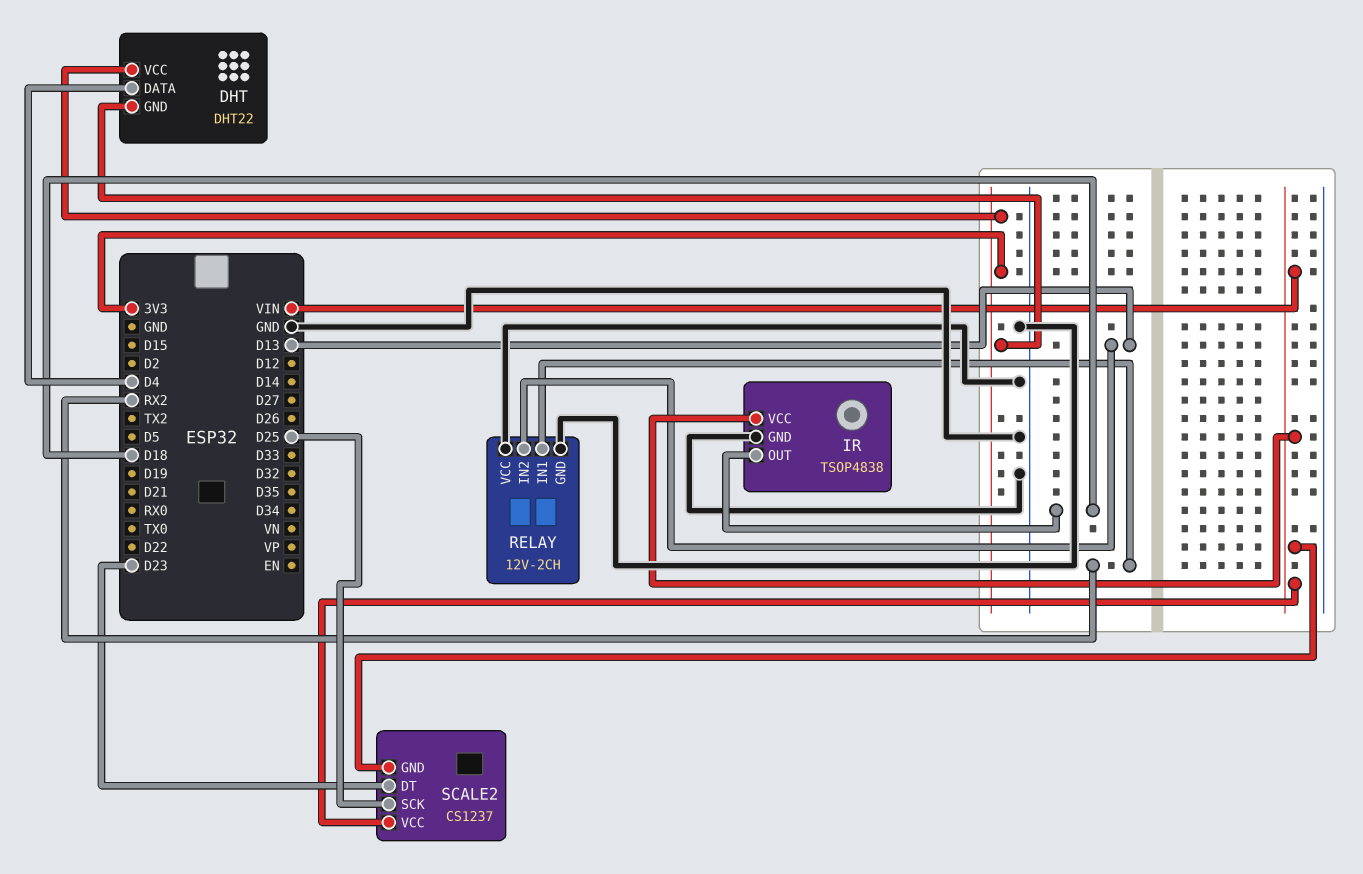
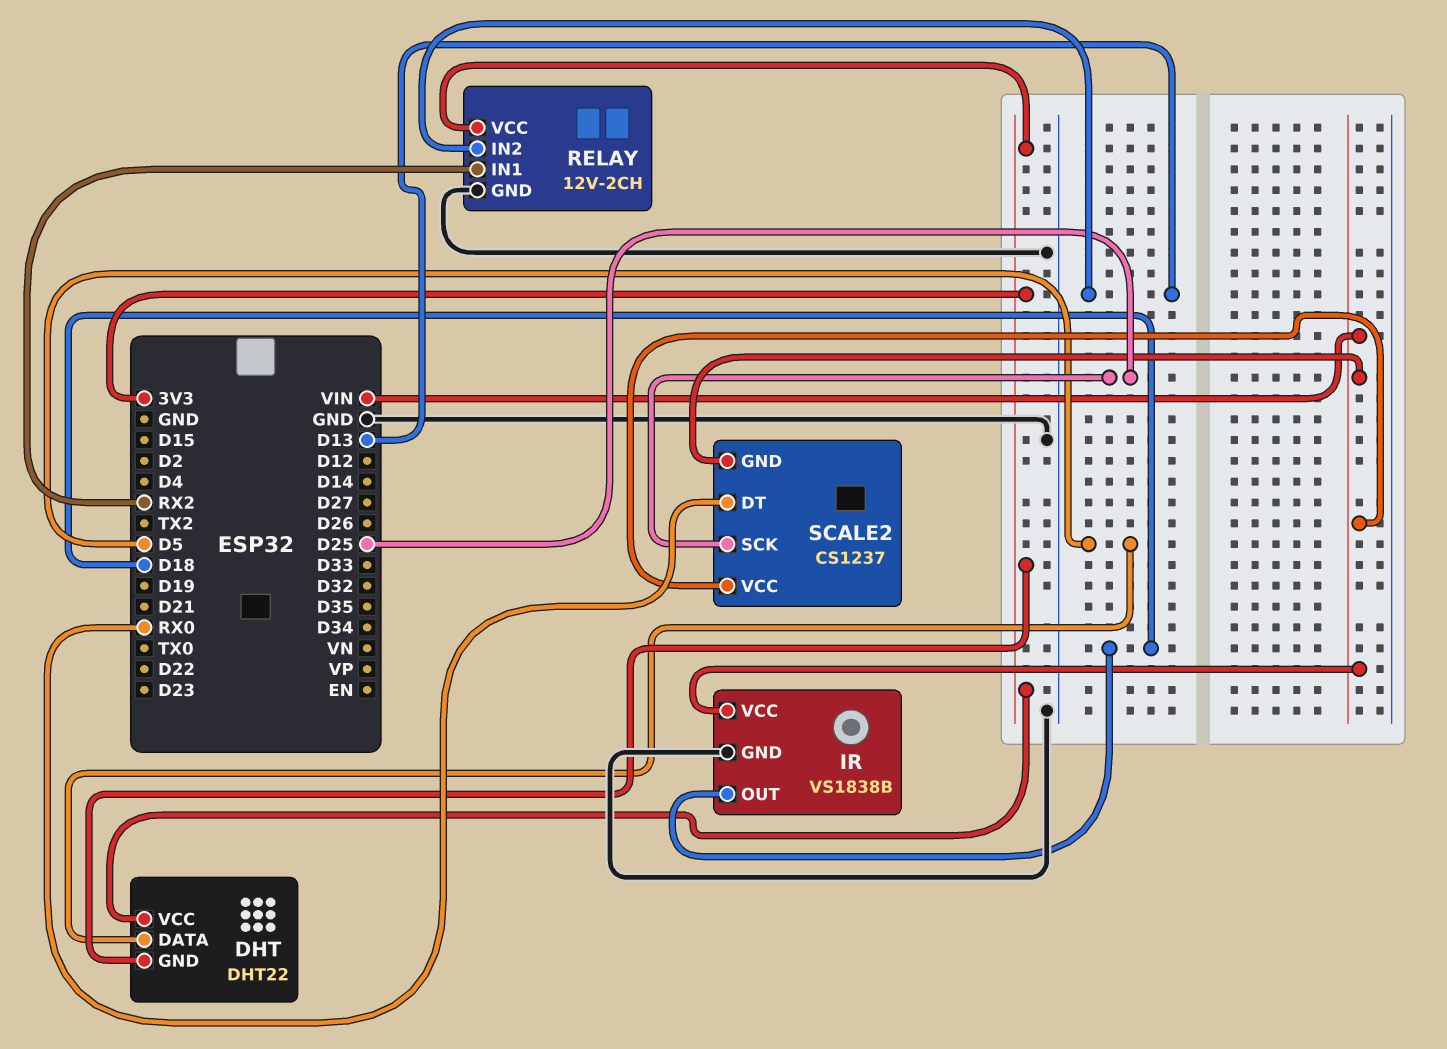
DHT pin DATA: D4 -> D5
IR: TSOP4838 -> VS1838B
RELAY pin VCC: GND -> 3V3
SCALE2 pin DT: D23 -> RX0

